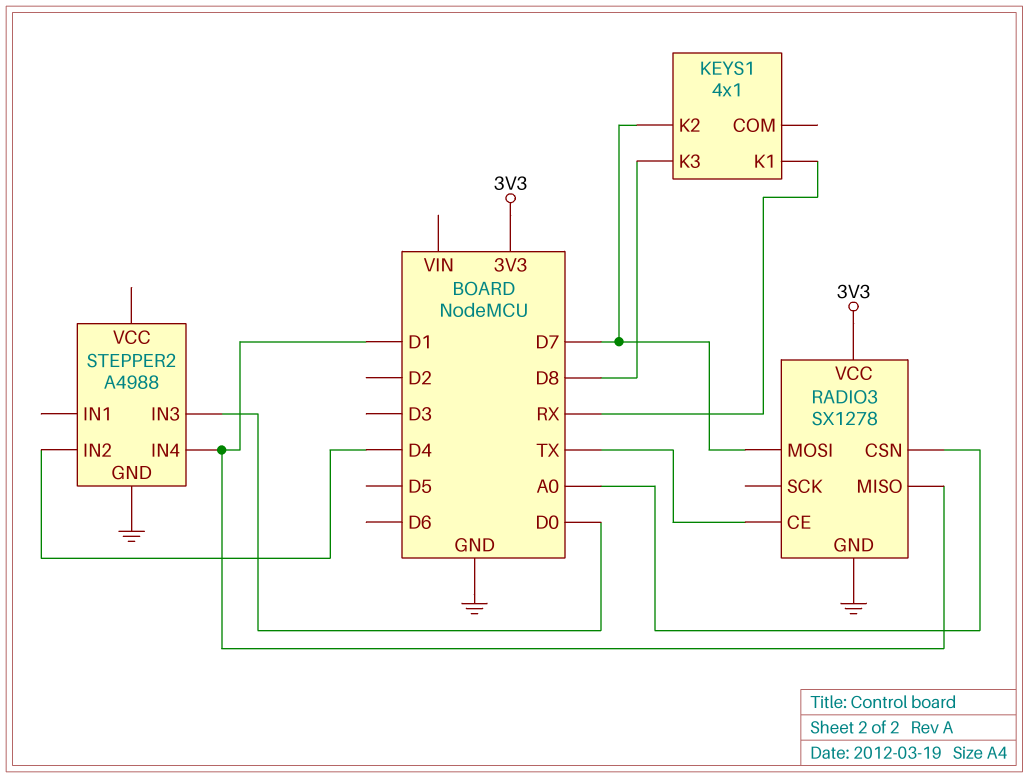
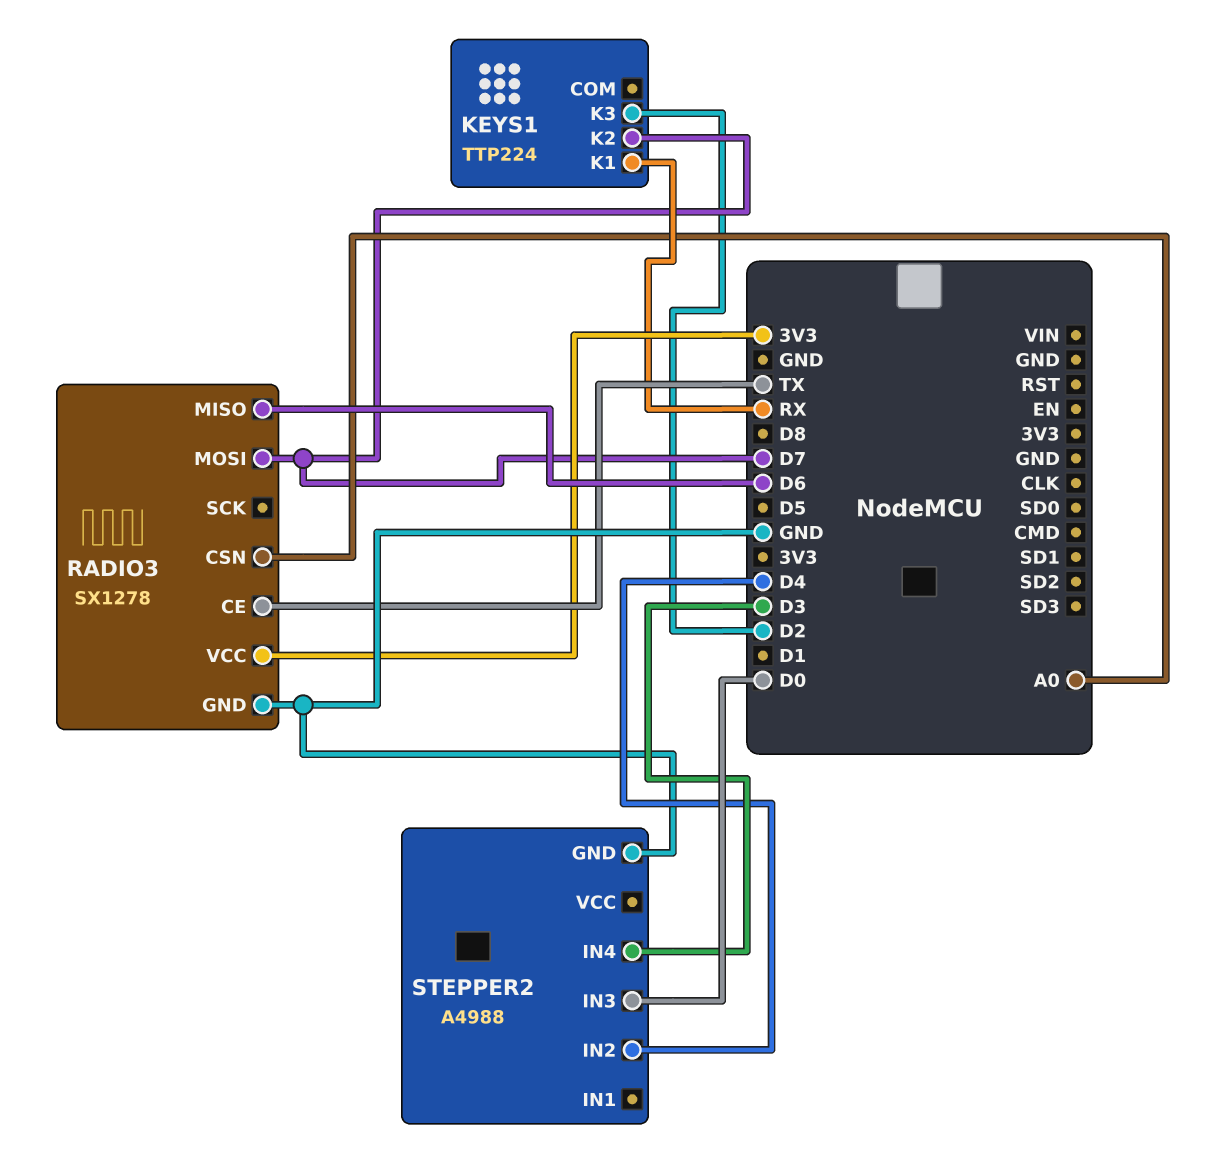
KEYS1: 4x1 -> TTP224
KEYS1 pin K3: D8 -> D2
RADIO3 pin MISO: D1 -> D6
STEPPER2 pin IN4: D1 -> D3

